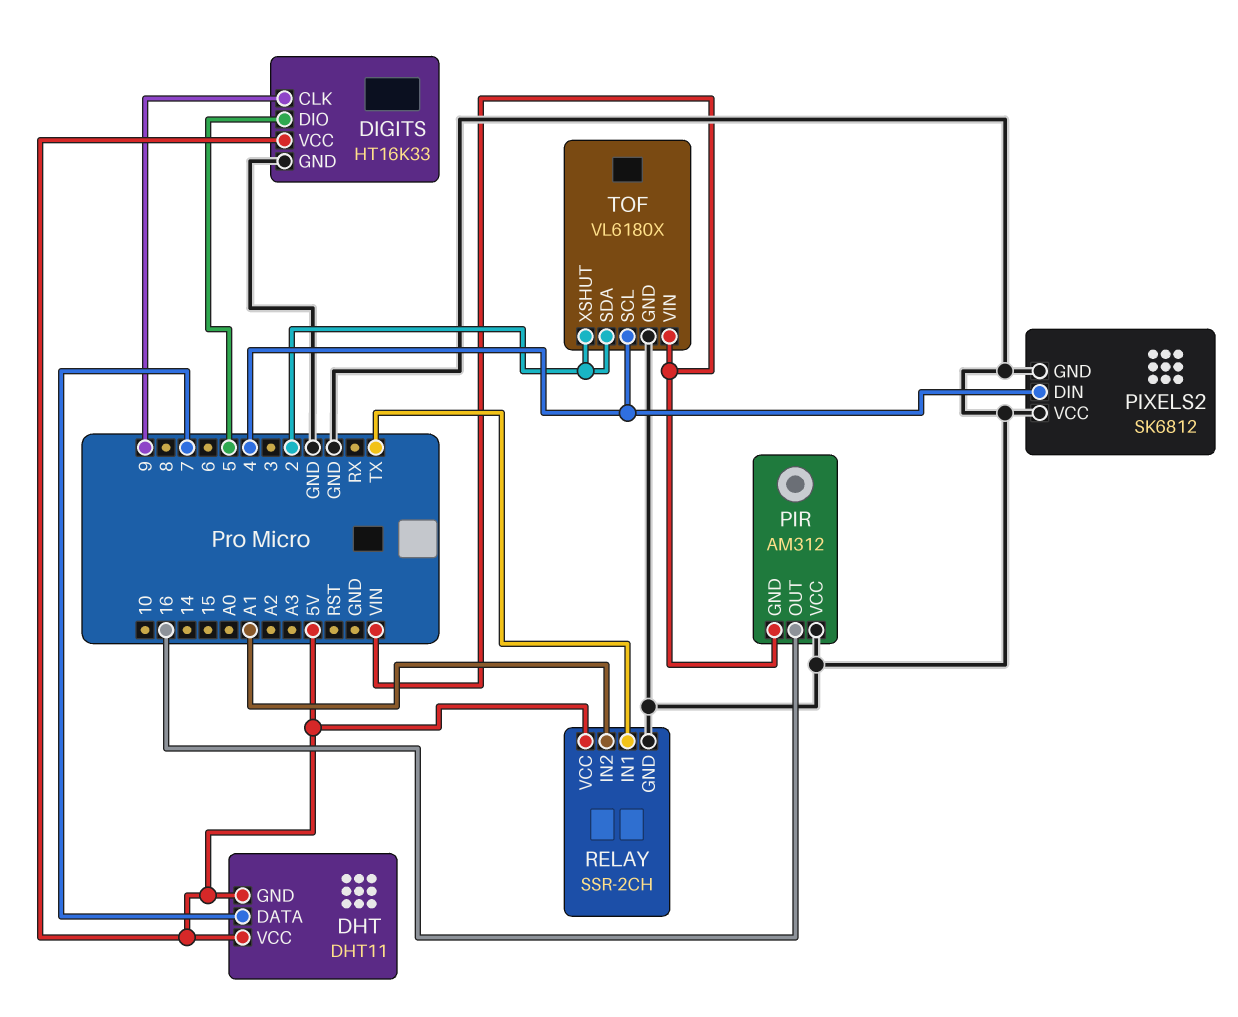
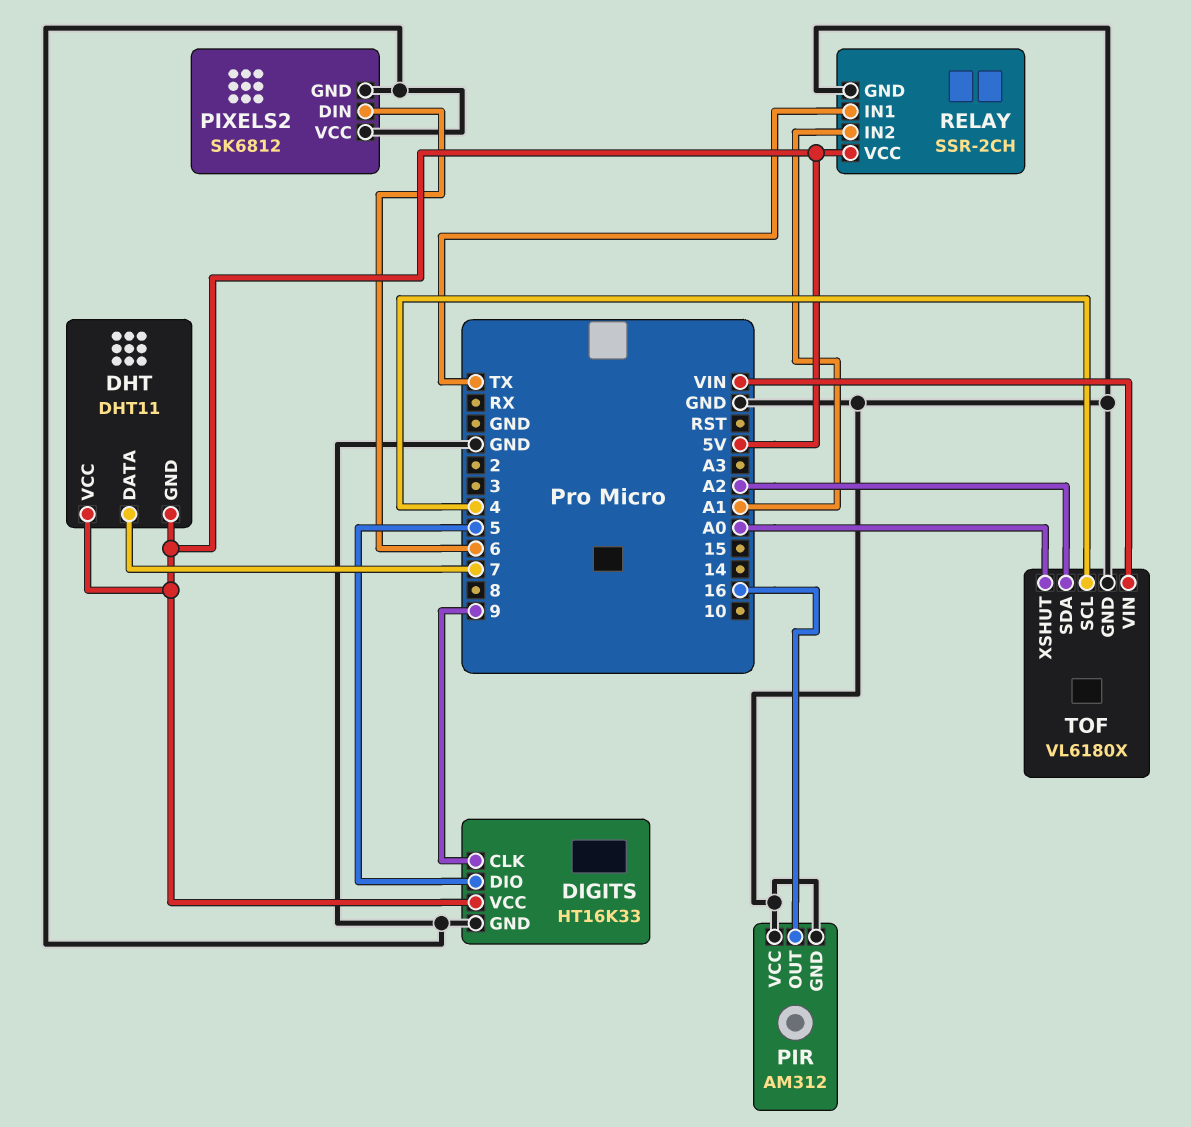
PIR pin GND: VIN -> GND
PIXELS2 pin DIN: 4 -> 6
TOF pin SDA: 2 -> A2
TOF pin XSHUT: 2 -> A0

